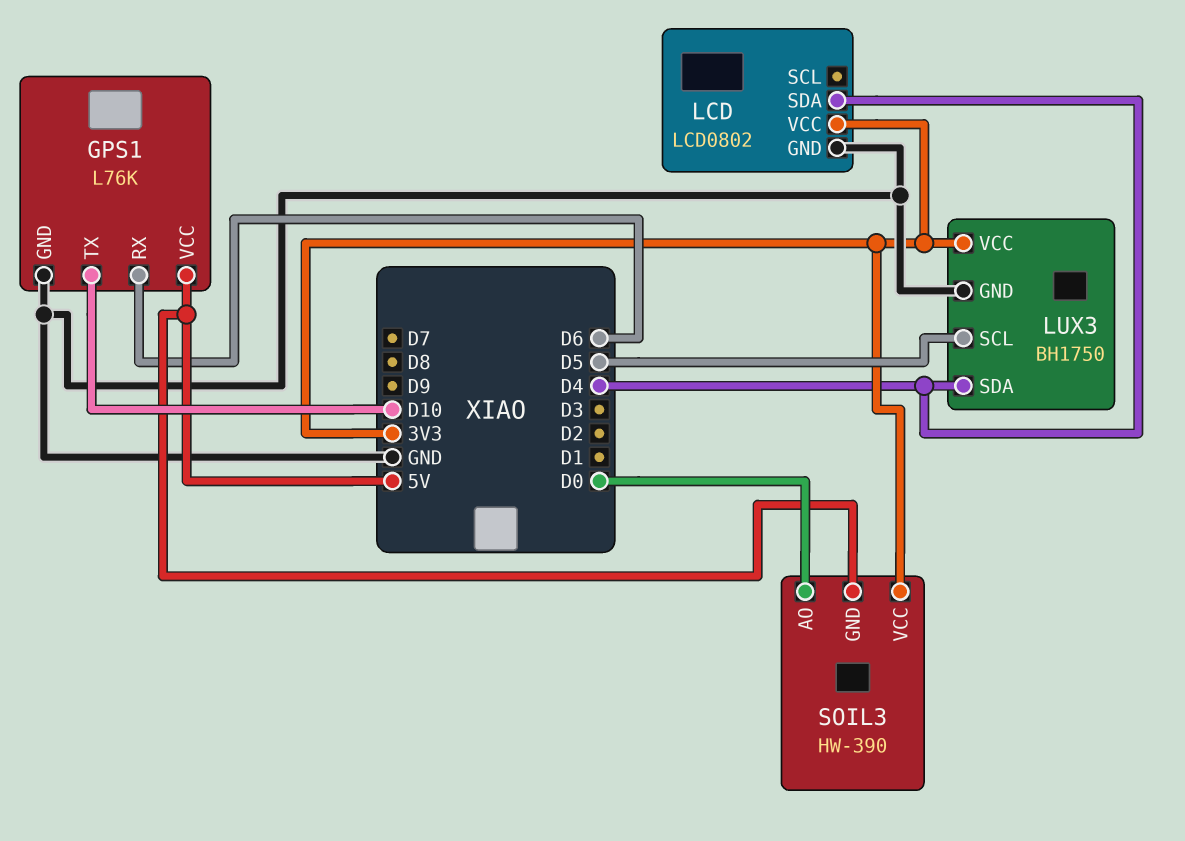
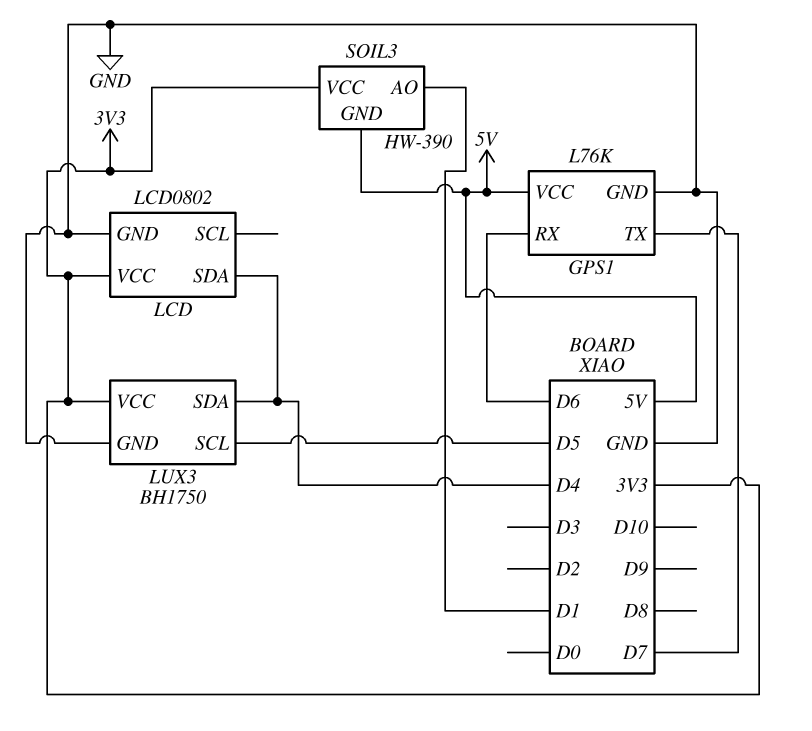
GPS1 pin TX: D10 -> D7
SOIL3 pin AO: D0 -> D1

